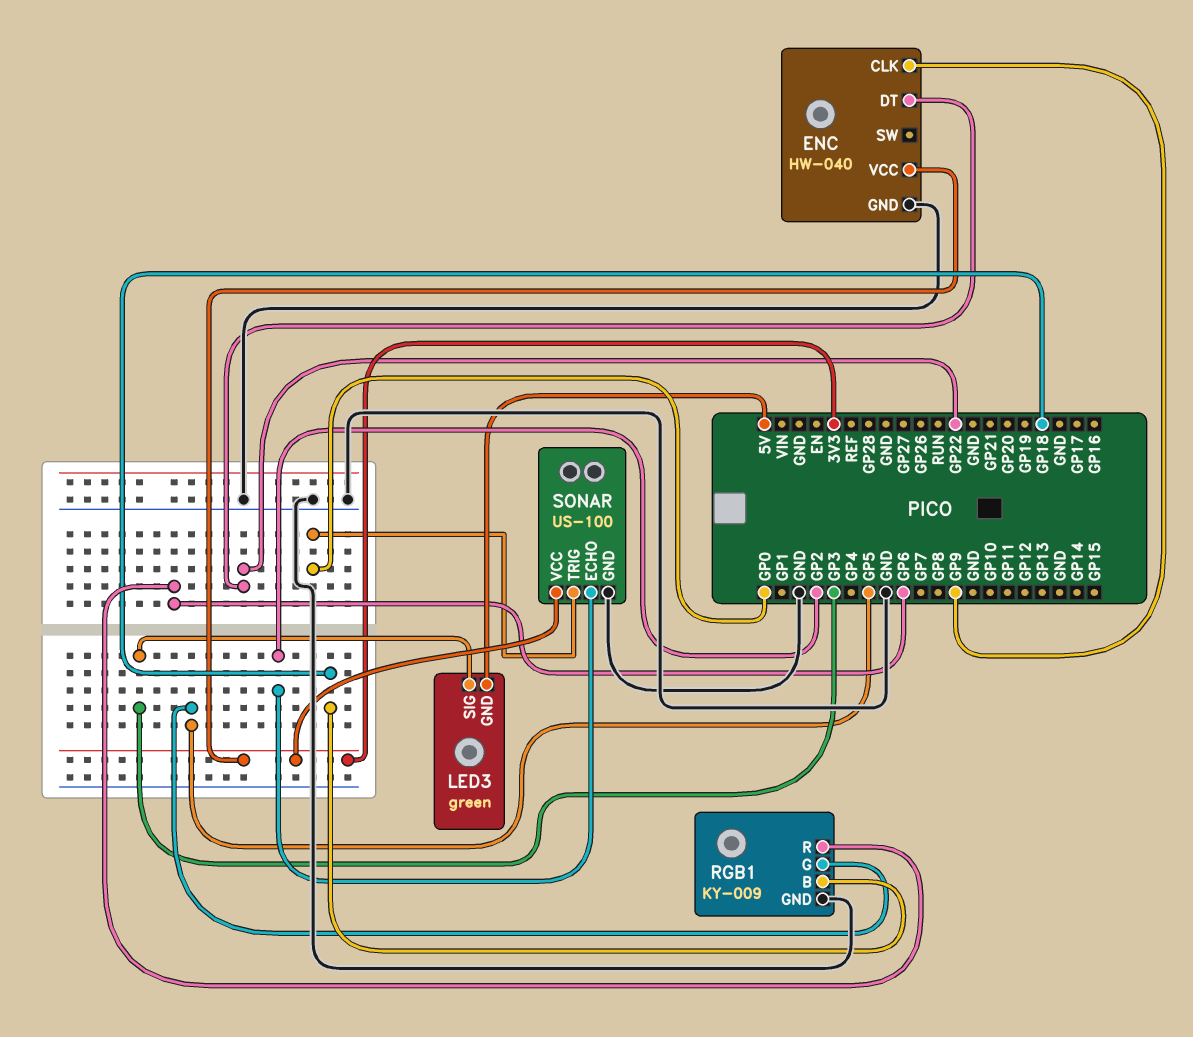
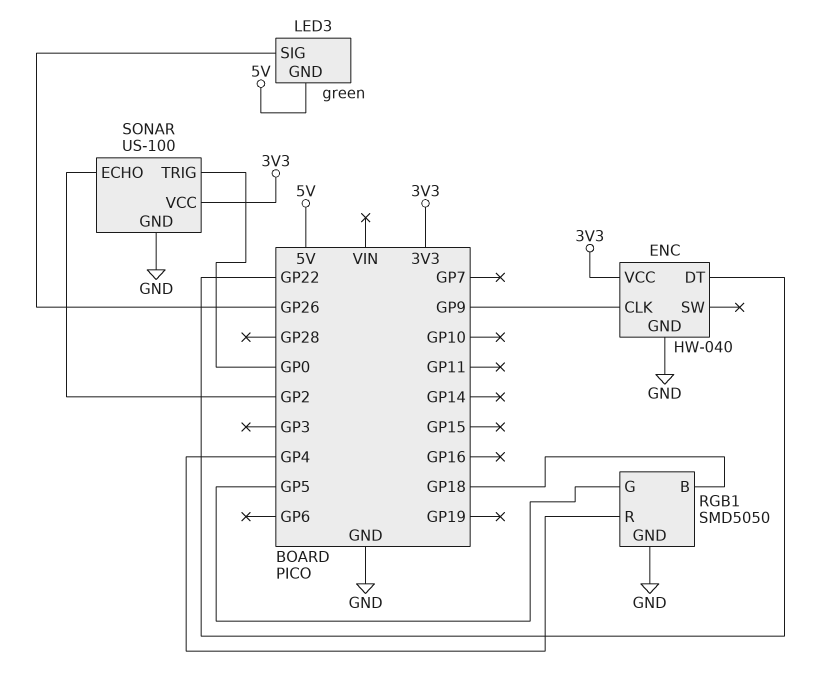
LED3 pin SIG: GP3 -> GP26
RGB1: KY-009 -> SMD5050
RGB1 pin R: GP6 -> GP4

